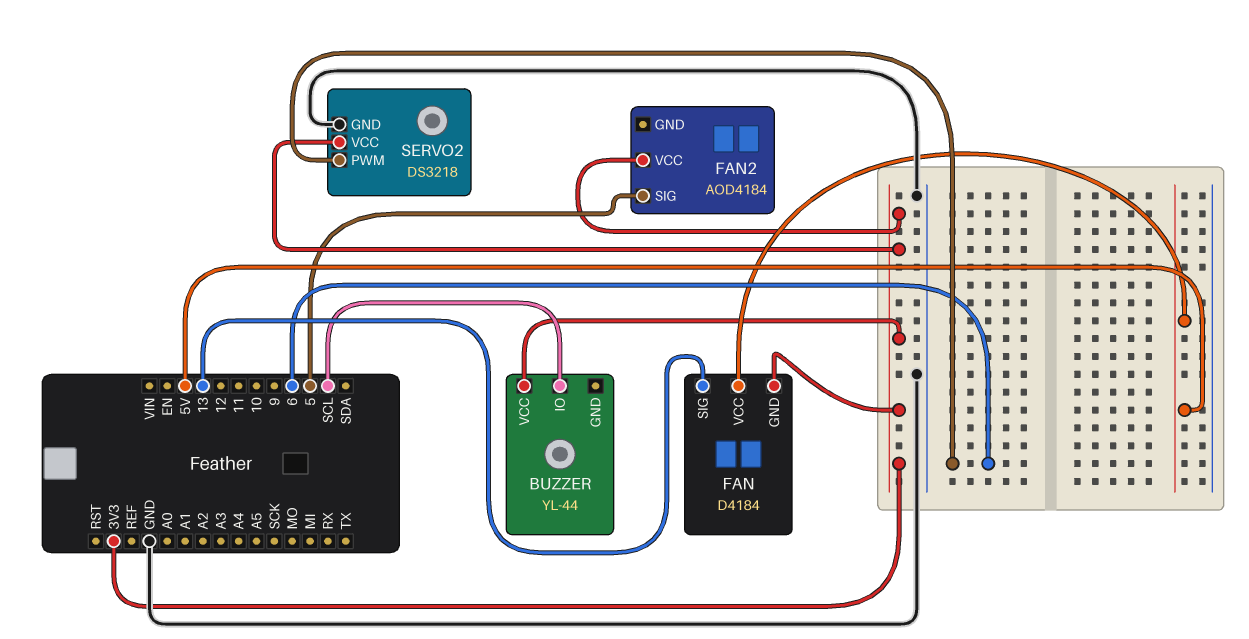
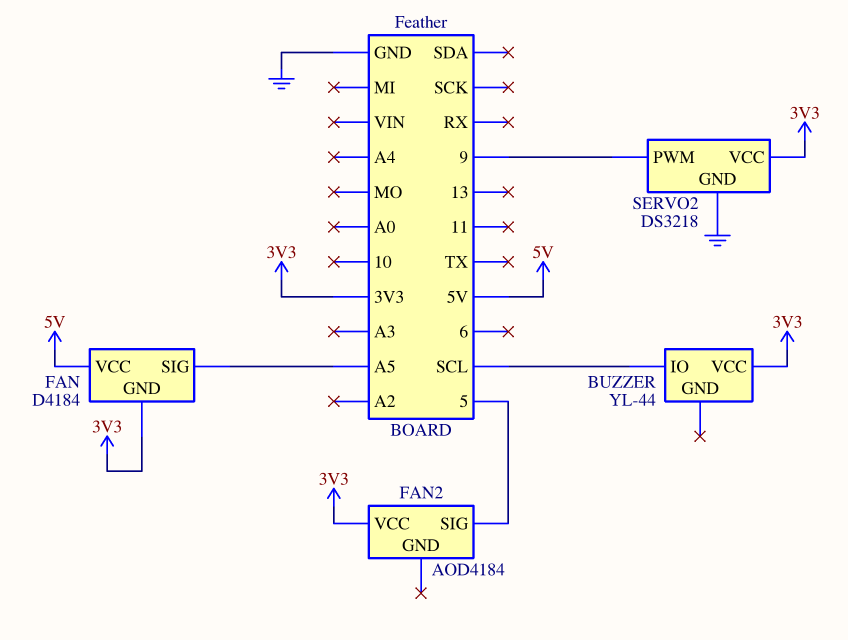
FAN pin SIG: 13 -> A5
SERVO2 pin PWM: 6 -> 9

